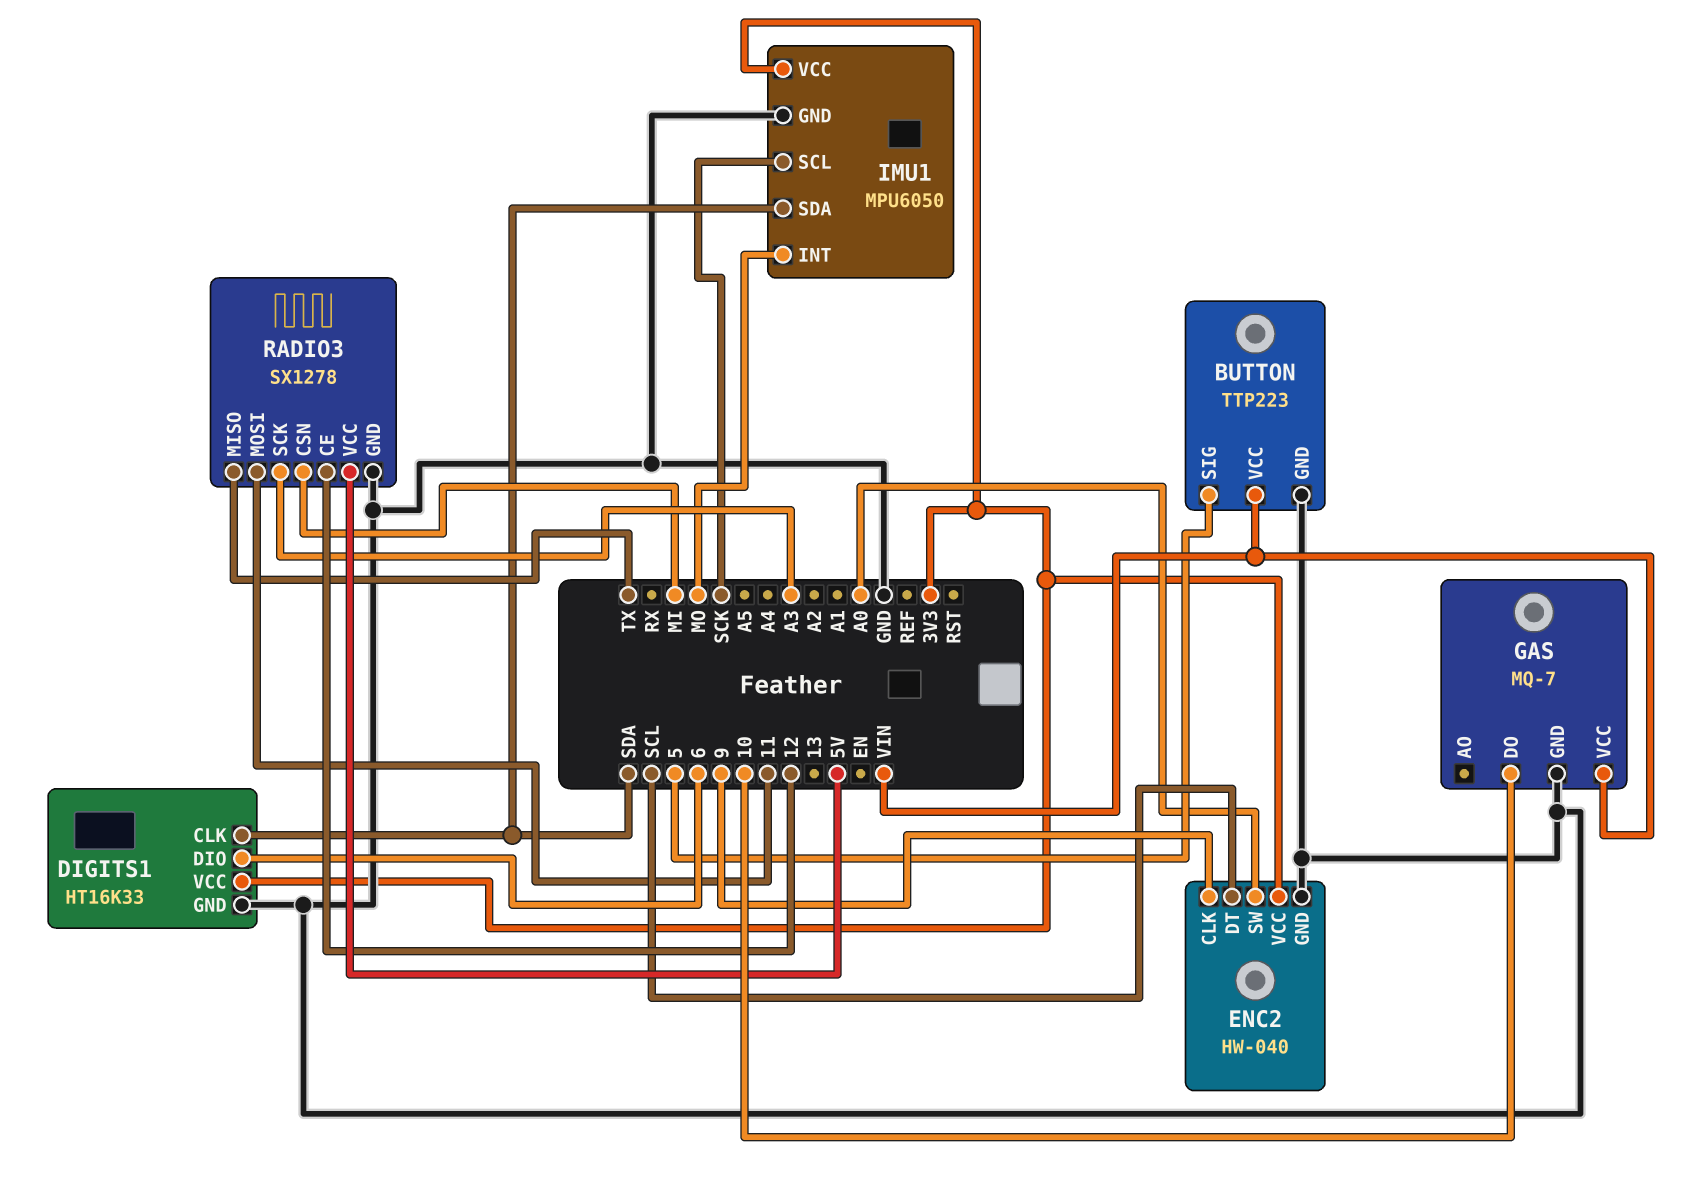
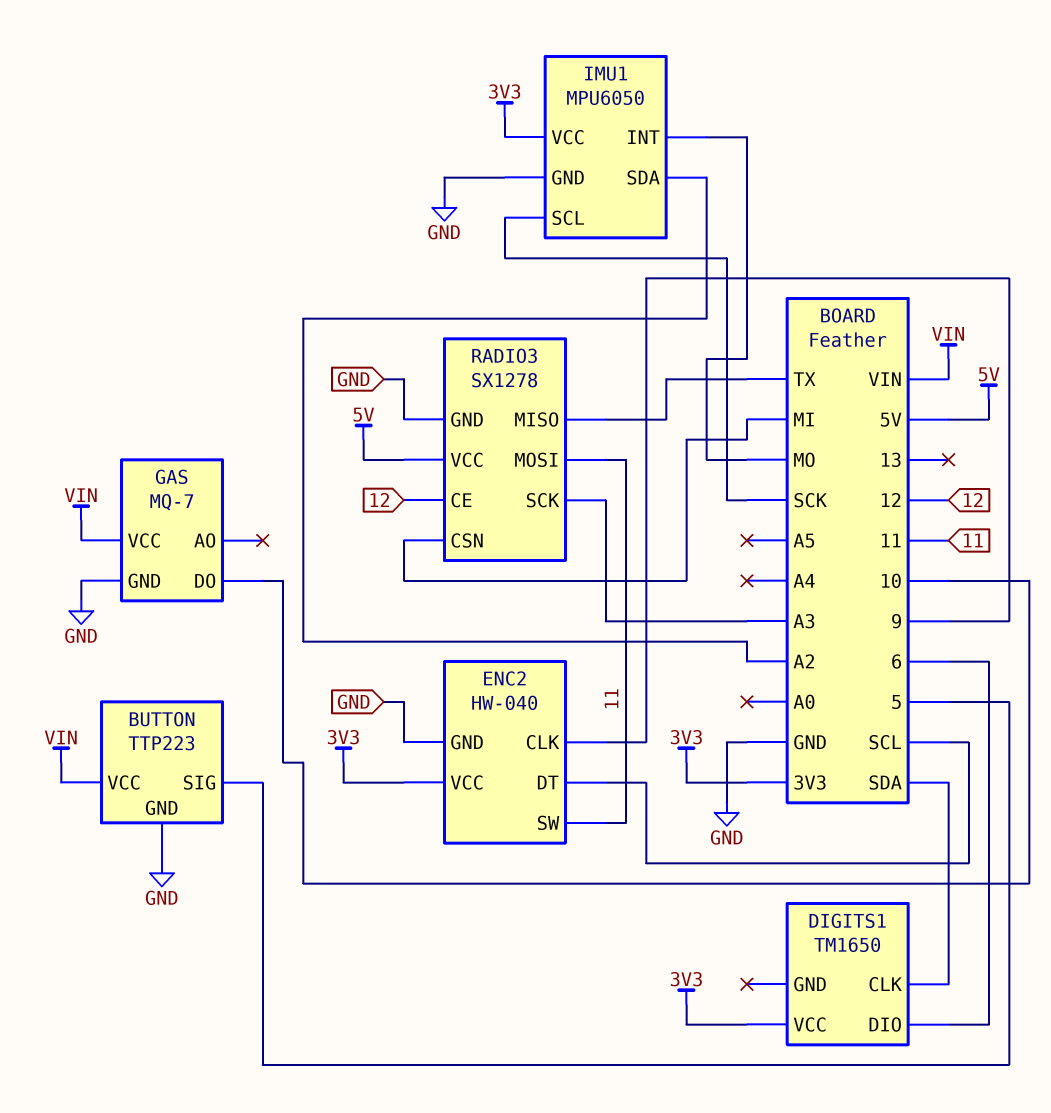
DIGITS1: HT16K33 -> TM1650
DIGITS1 pin GND: GND -> none
ENC2 pin SW: A0 -> 11
IMU1 pin SDA: SDA -> A2

